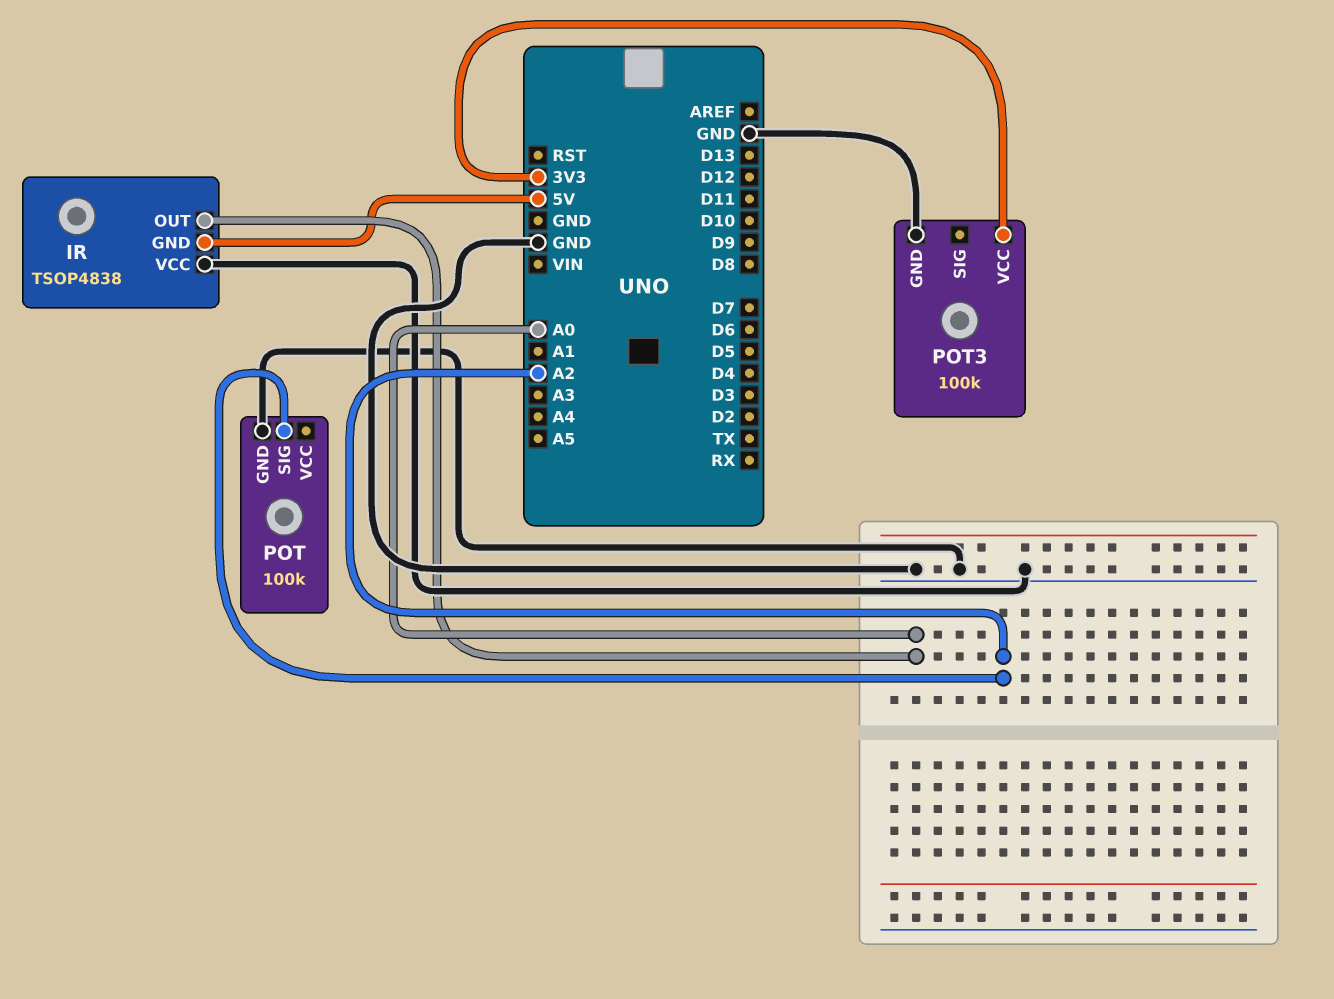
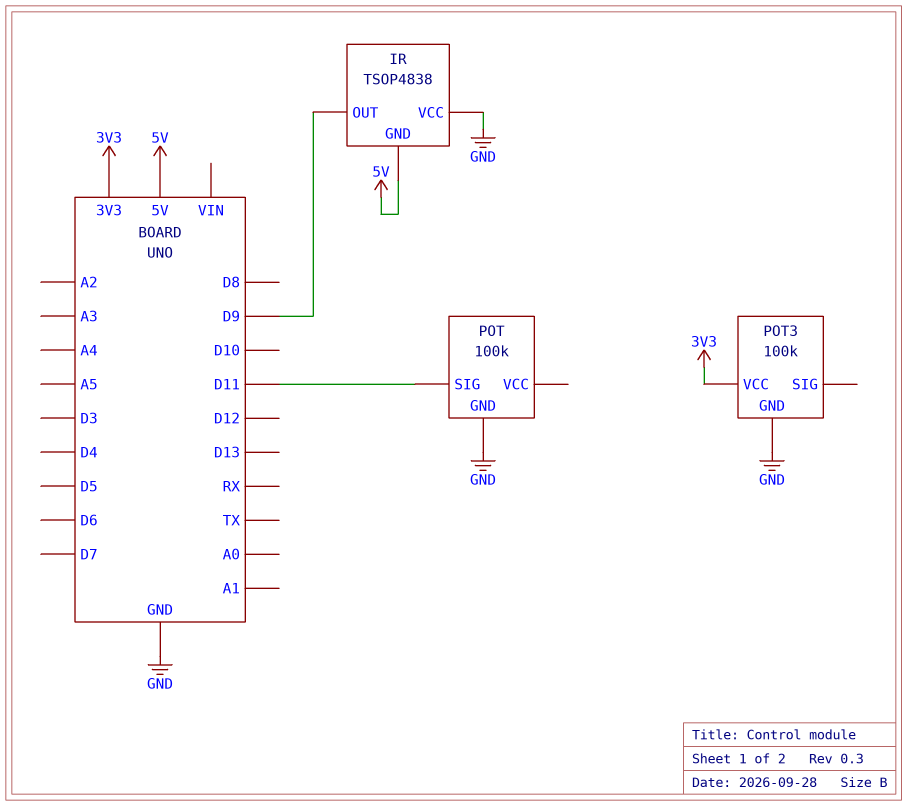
IR pin OUT: A0 -> D9
POT pin SIG: A2 -> D11

